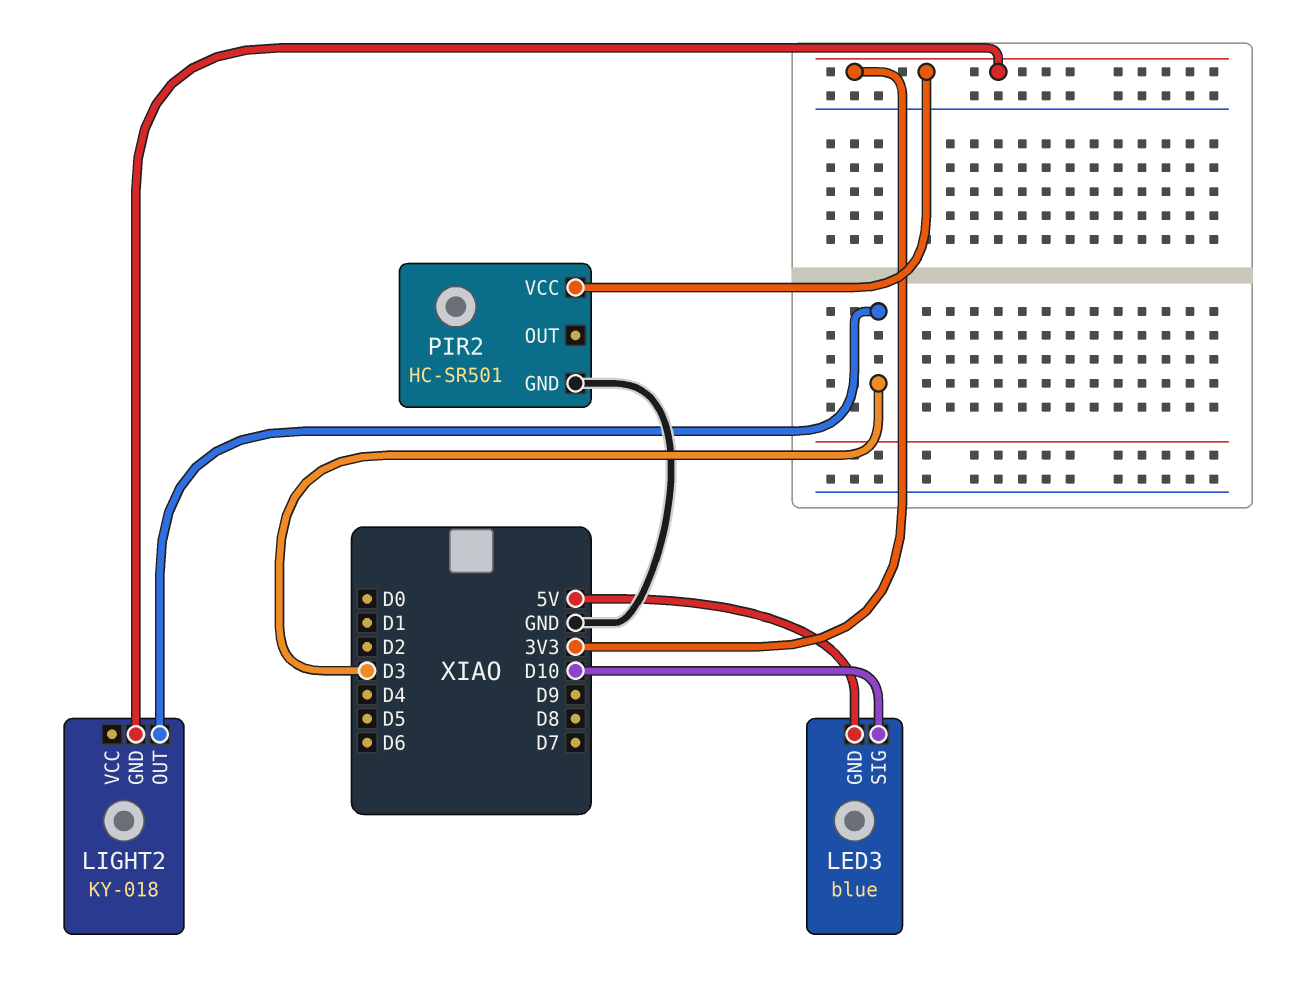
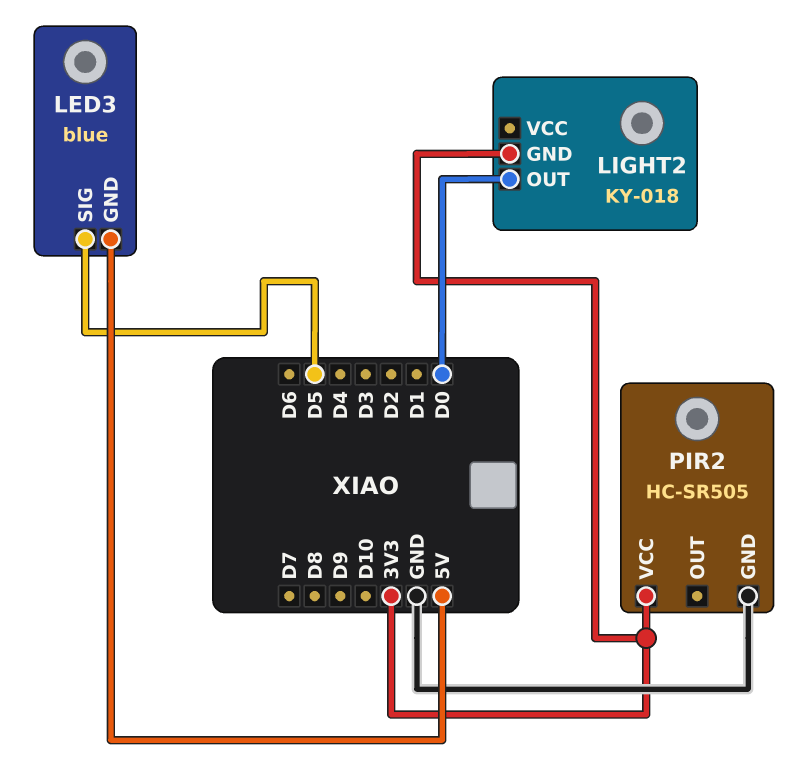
LED3 pin SIG: D10 -> D5
LIGHT2 pin OUT: D3 -> D0
PIR2: HC-SR501 -> HC-SR505

